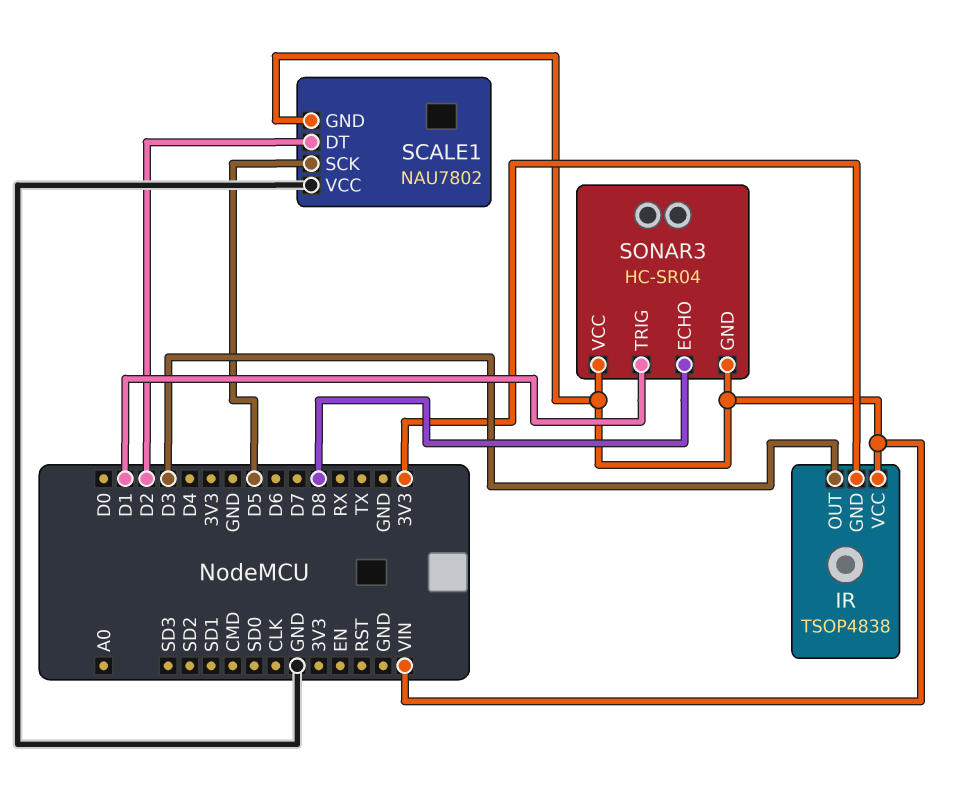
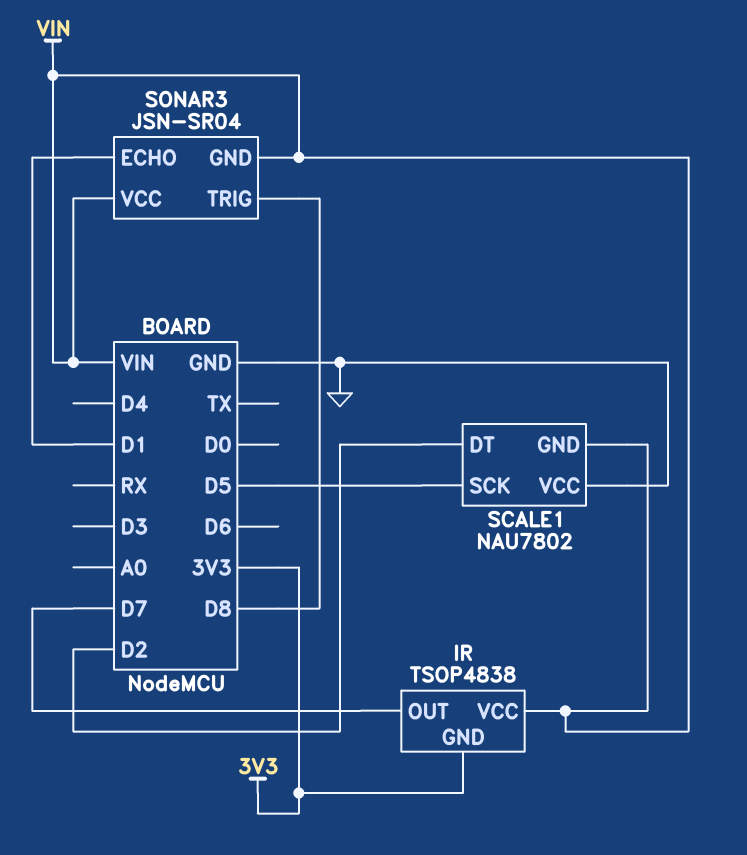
IR pin OUT: D3 -> D7
SONAR3: HC-SR04 -> JSN-SR04
SONAR3 pin ECHO: D8 -> D1
SONAR3 pin TRIG: D1 -> D8

